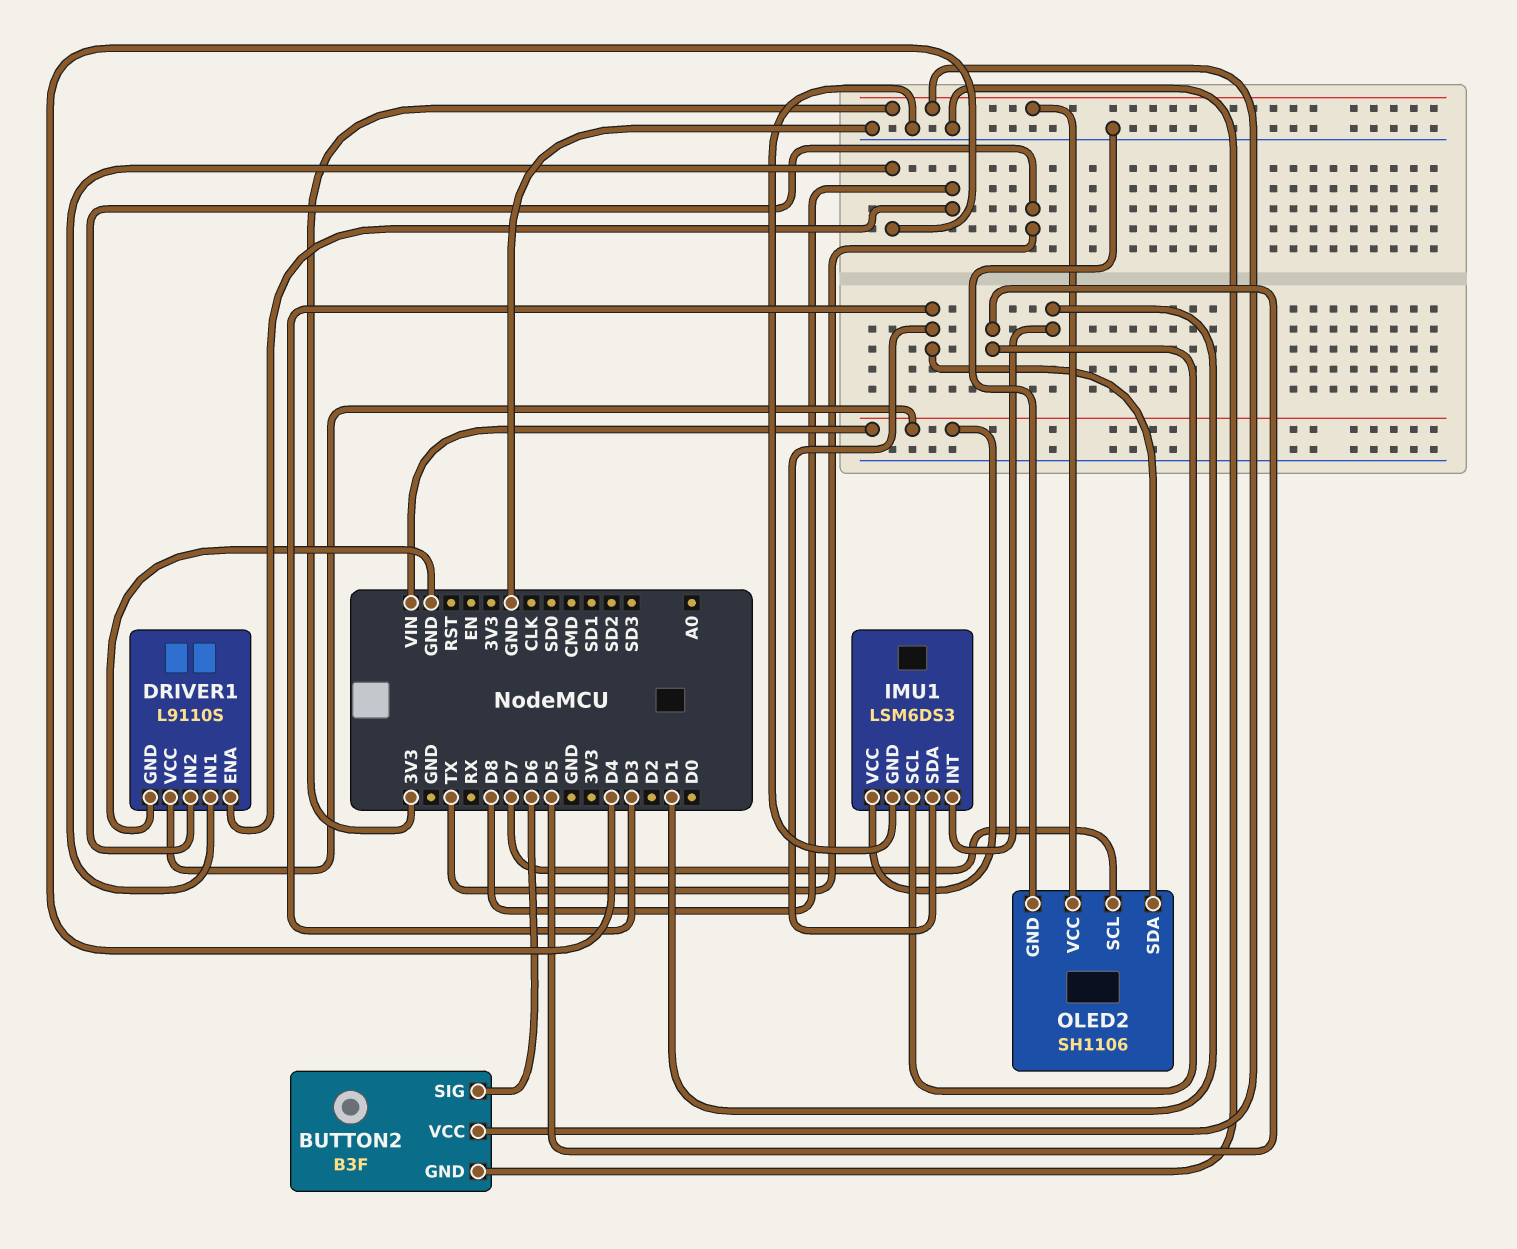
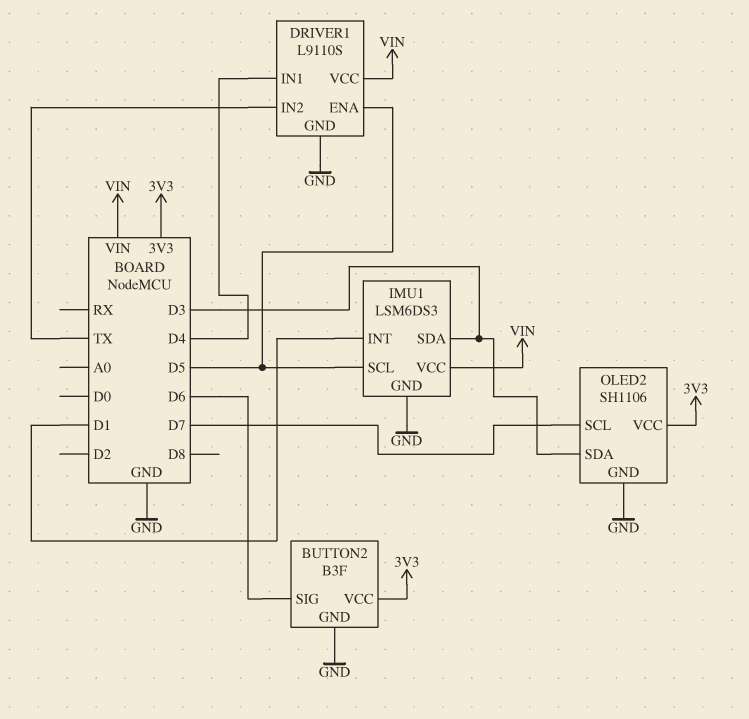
DRIVER1 pin ENA: D8 -> D5

